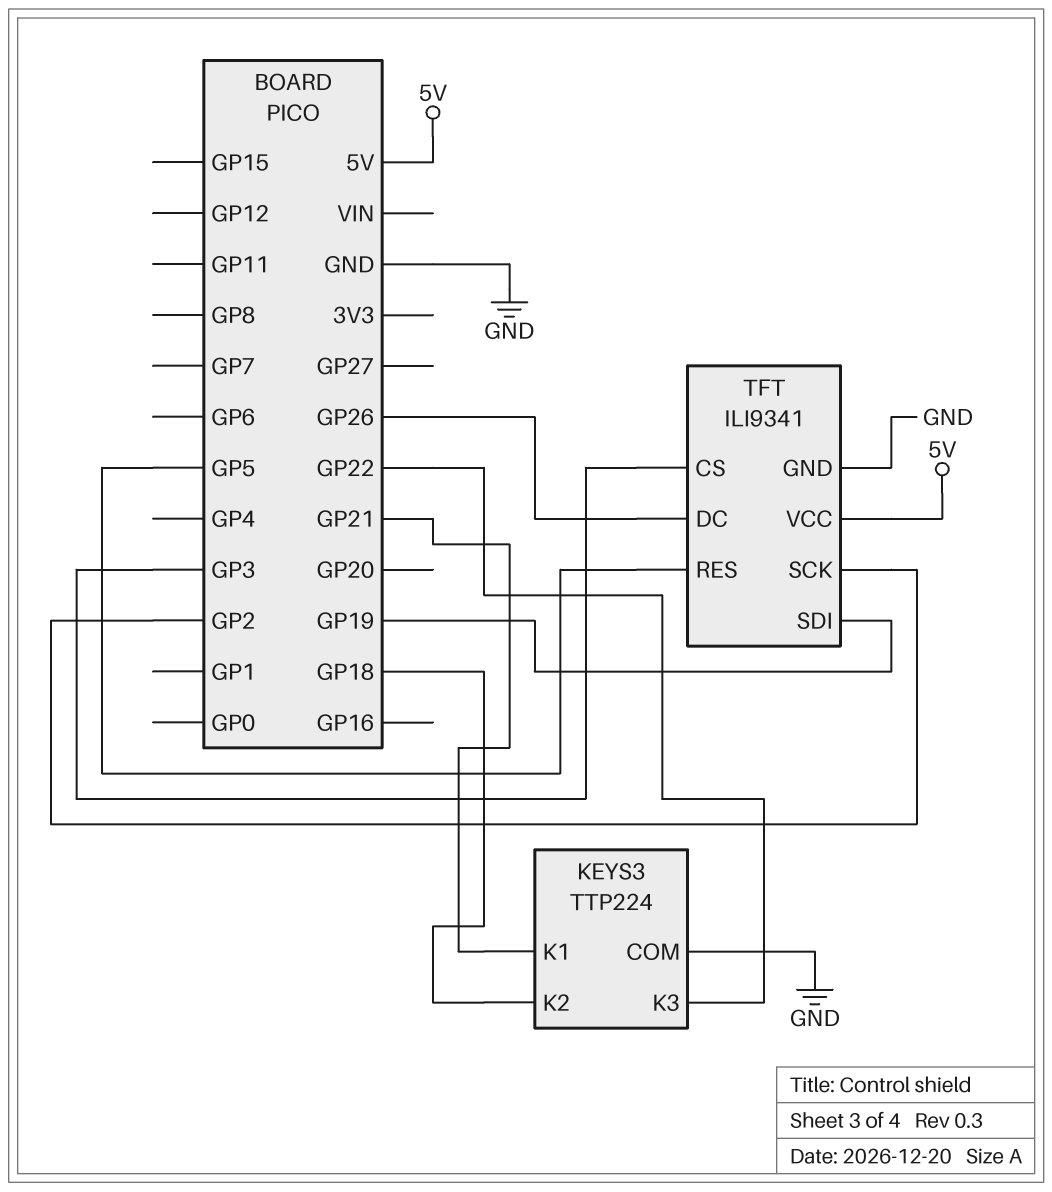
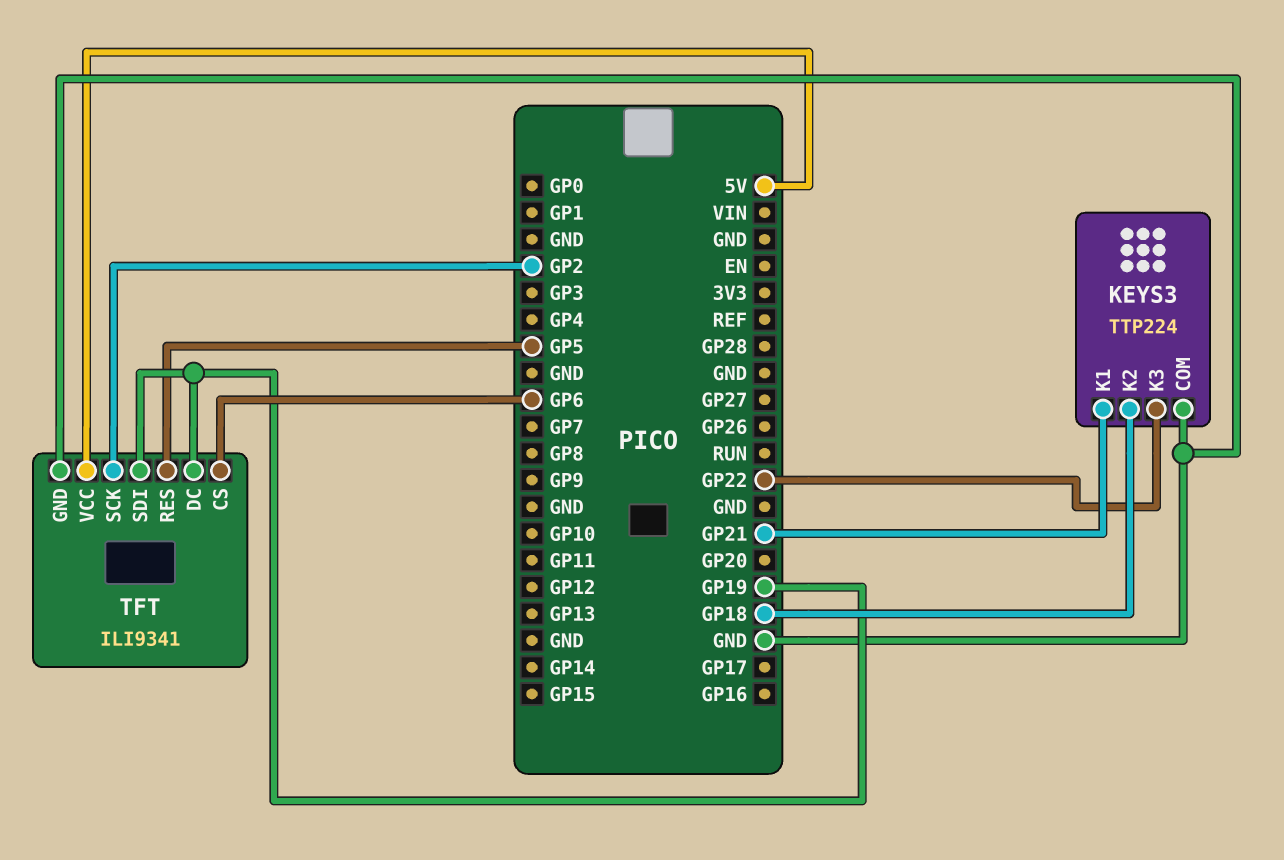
TFT pin CS: GP3 -> GP6
TFT pin DC: GP26 -> GP19

